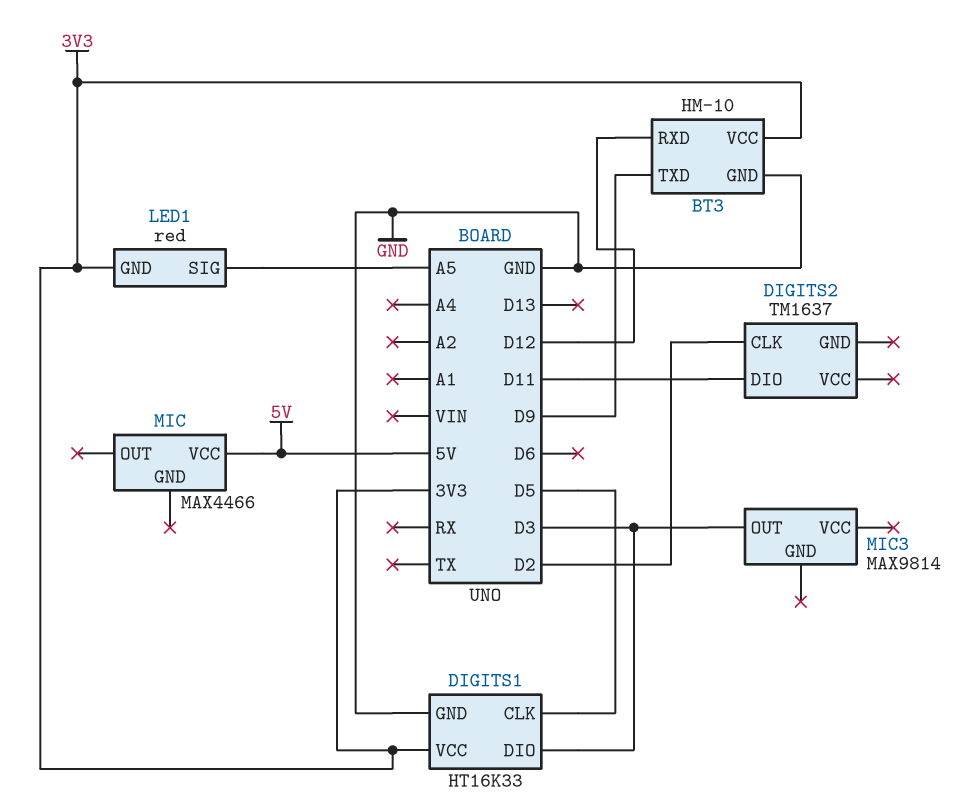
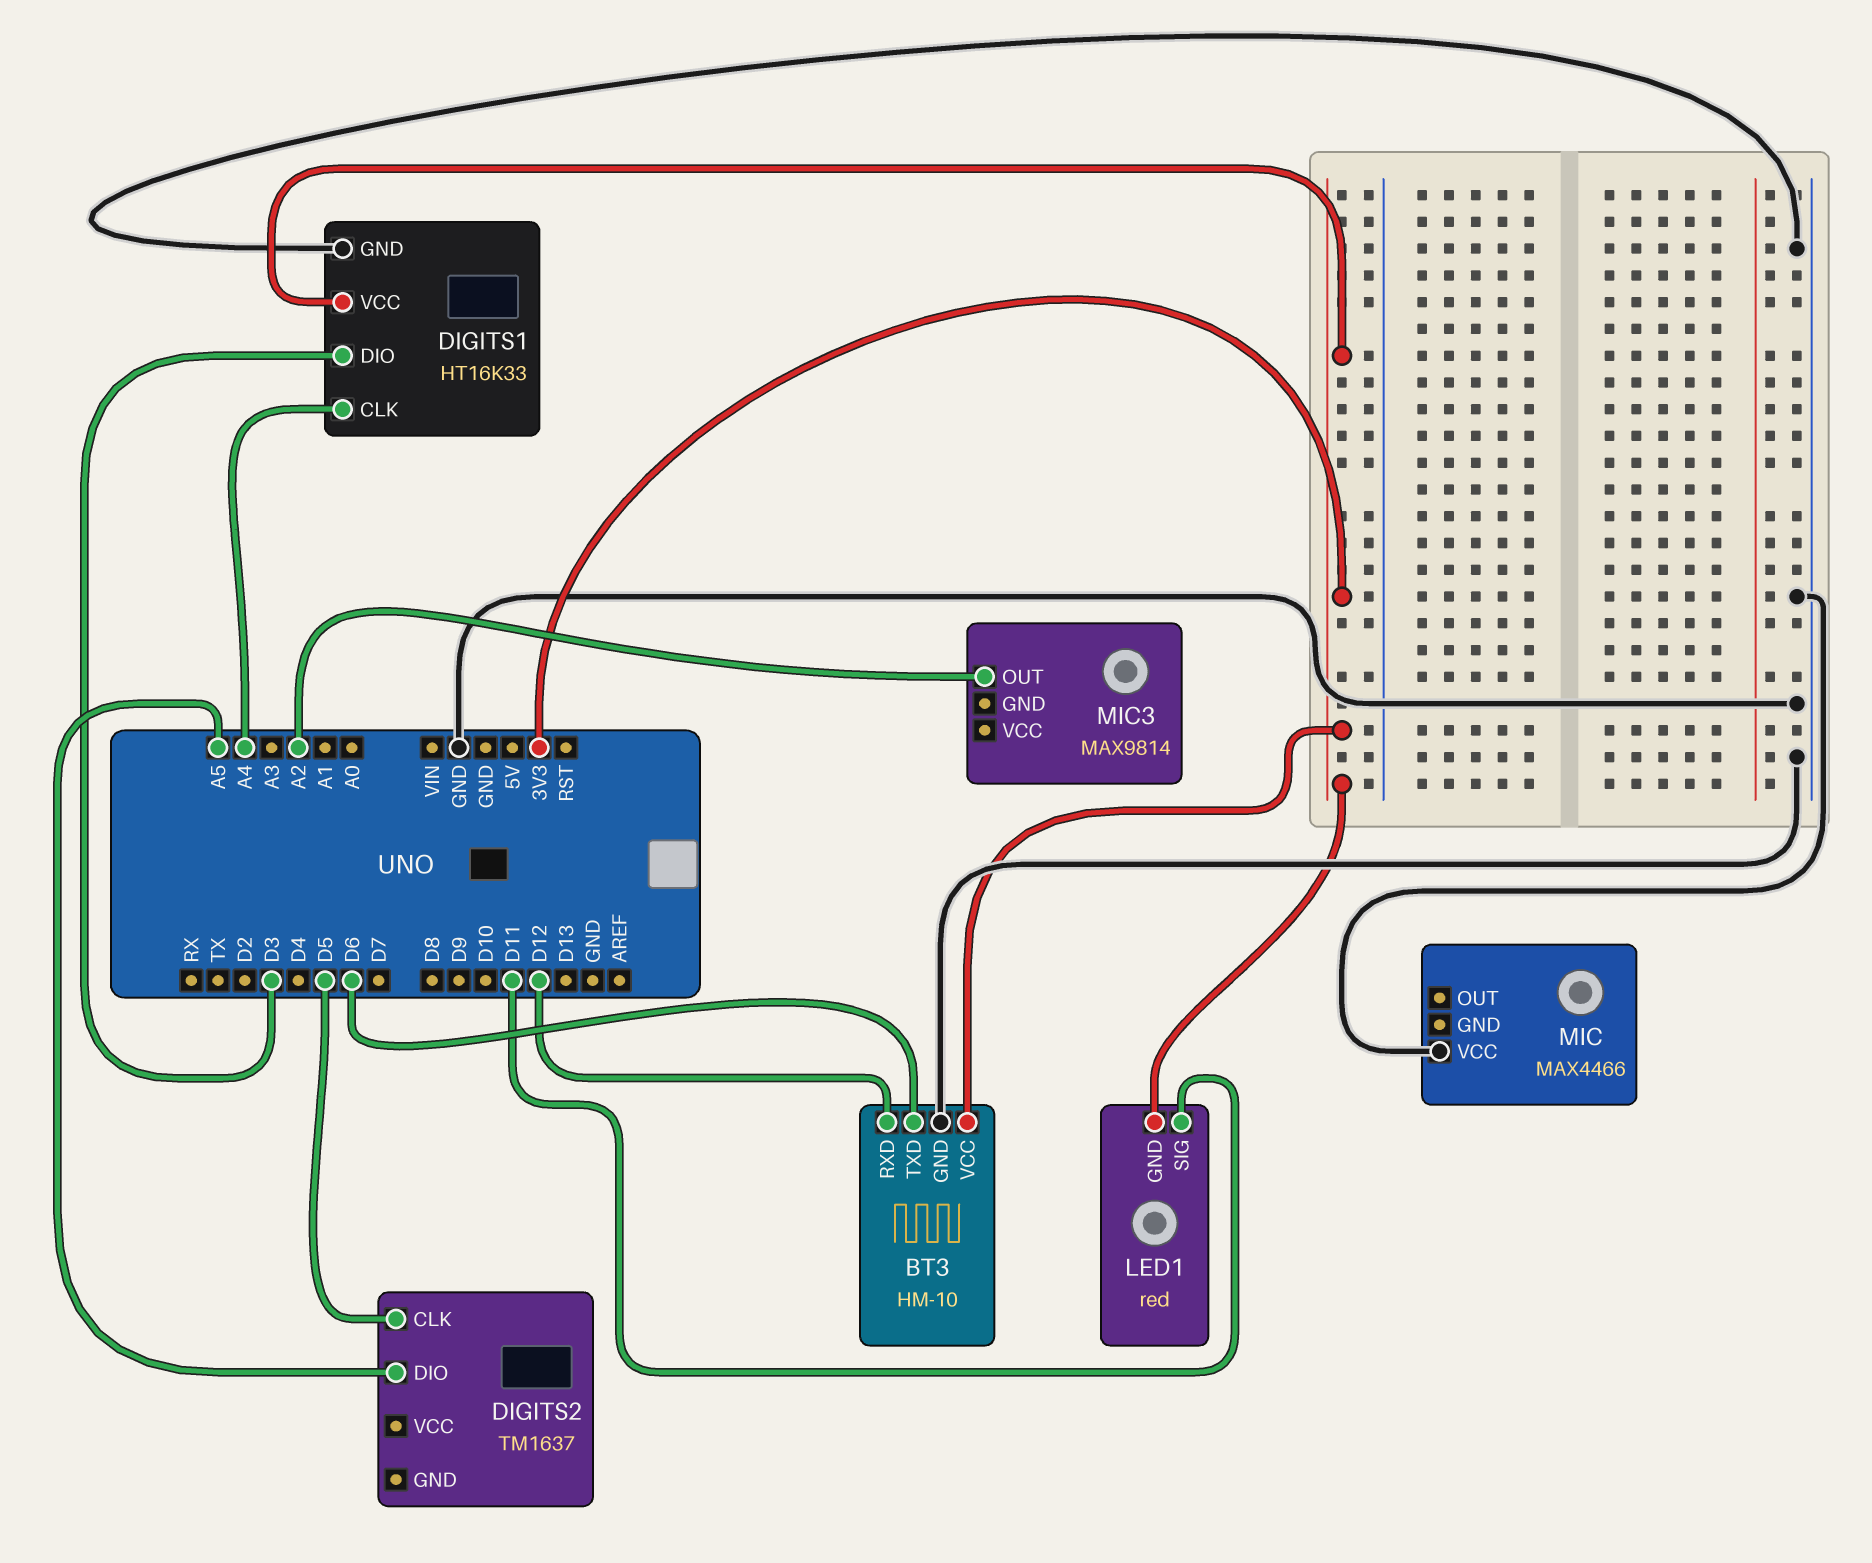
BT3 pin TXD: D9 -> D6
DIGITS1 pin CLK: D5 -> A4
DIGITS2 pin CLK: D2 -> D5
DIGITS2 pin DIO: D11 -> A5
LED1 pin SIG: A5 -> D11
MIC pin VCC: 5V -> GND
MIC3 pin OUT: D3 -> A2

